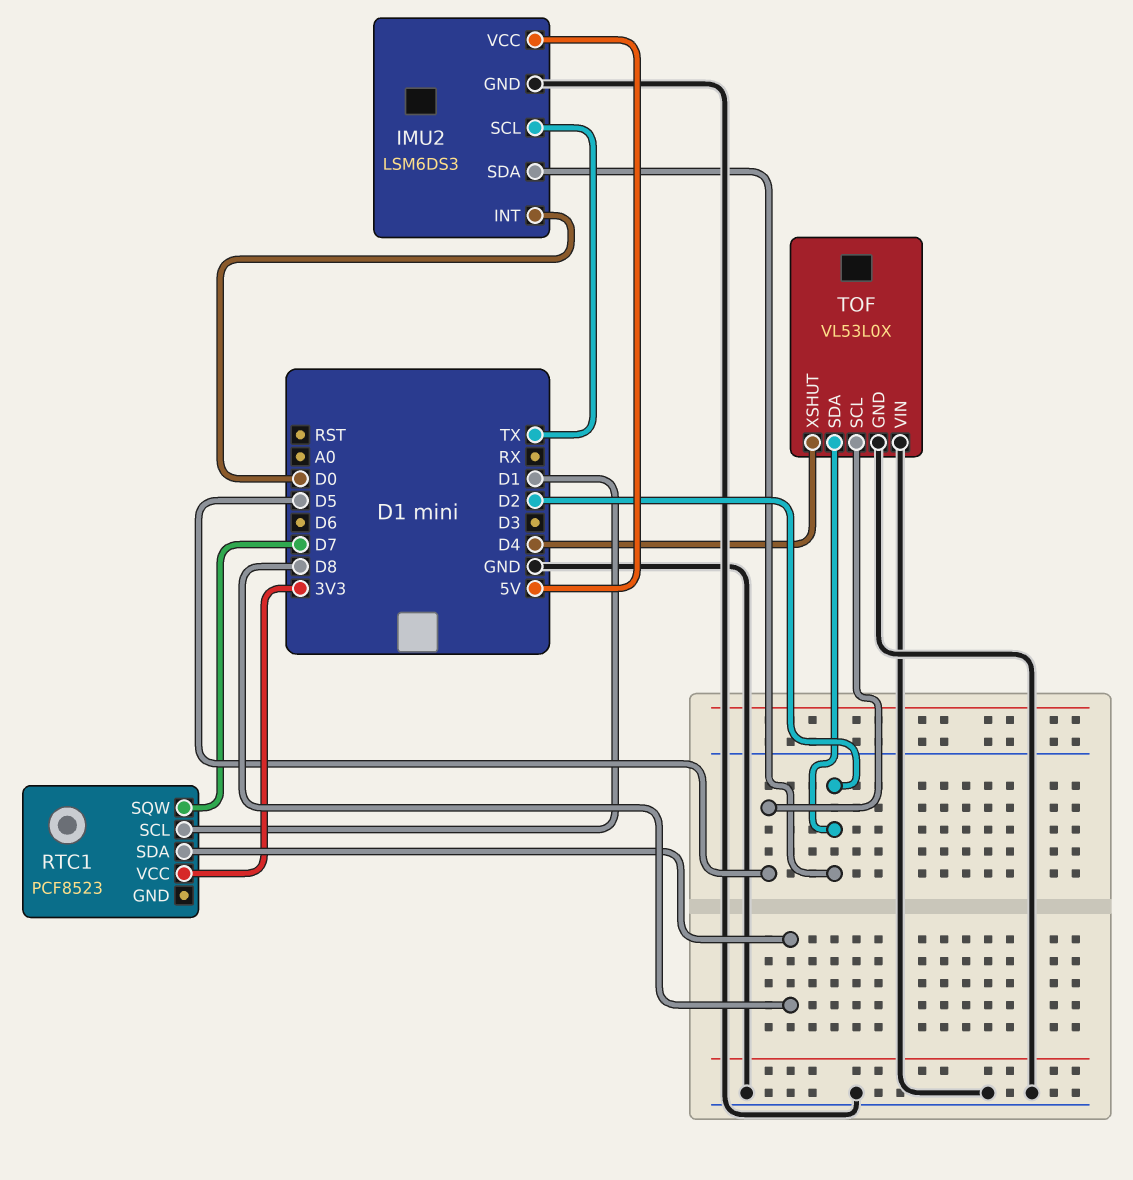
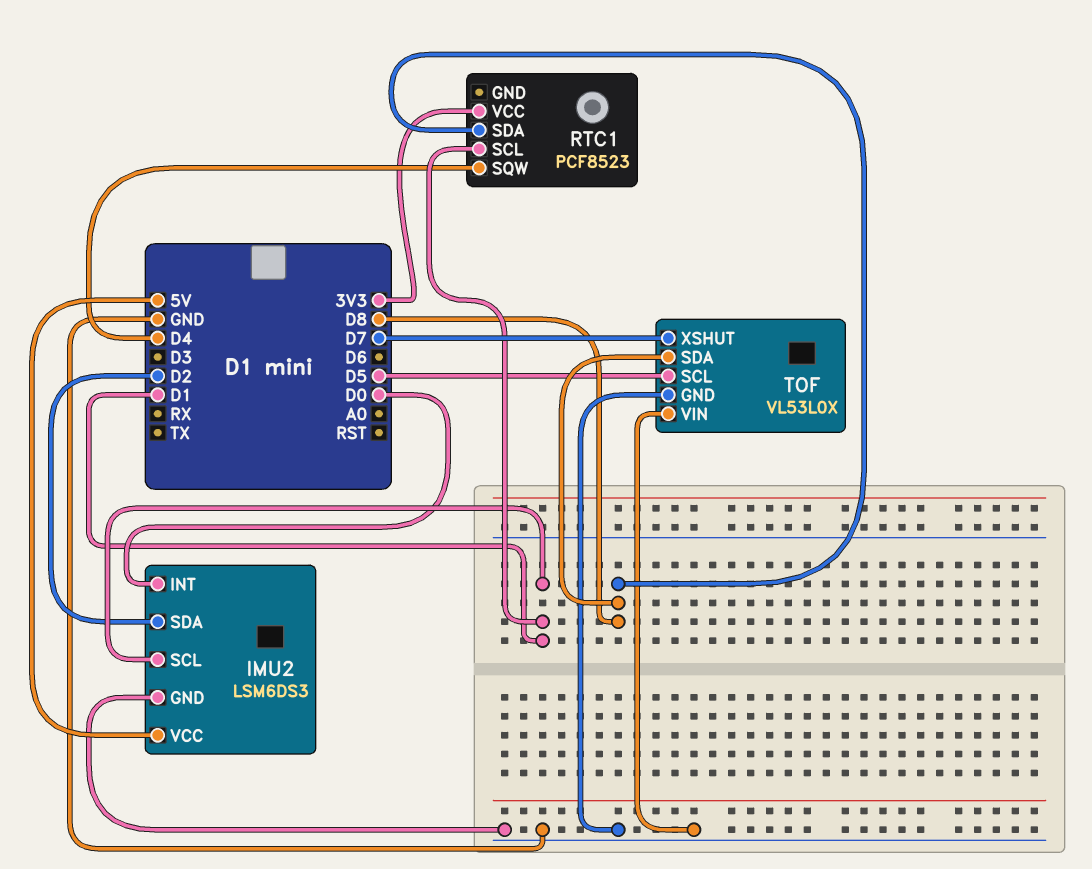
IMU2 pin SCL: TX -> D1
RTC1 pin SQW: D7 -> D4
TOF pin SDA: D2 -> D8
TOF pin XSHUT: D4 -> D7

